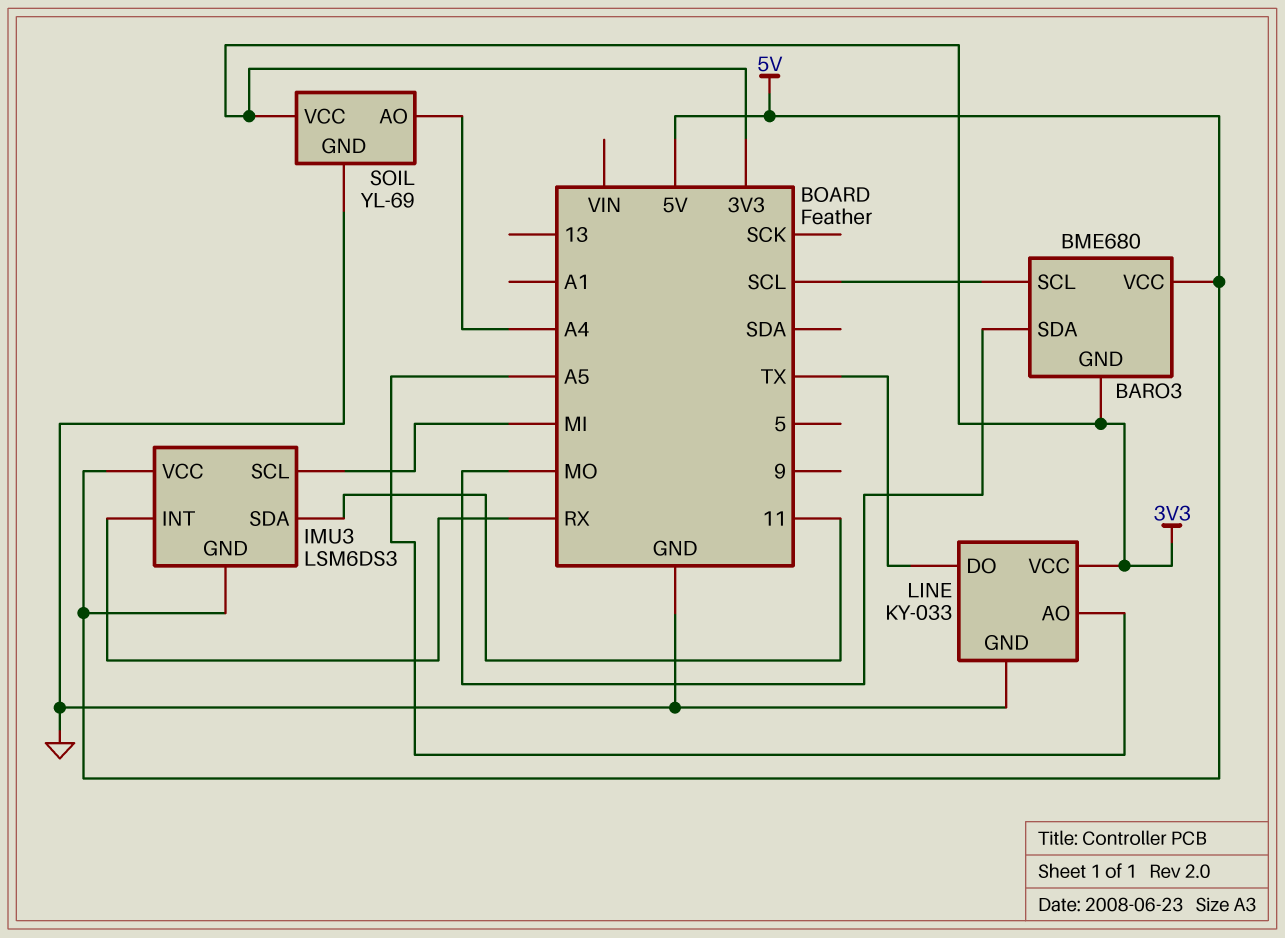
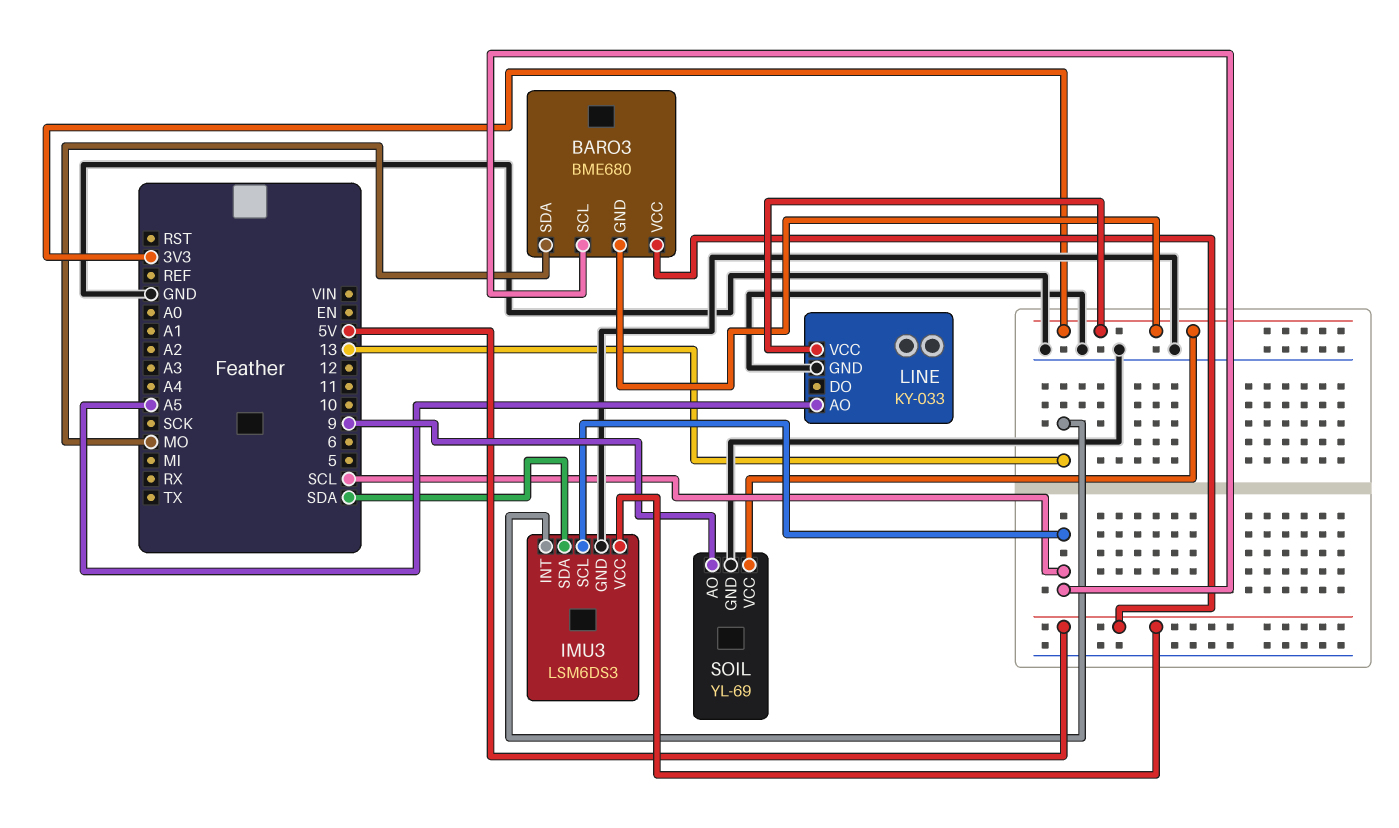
IMU3 pin GND: 5V -> GND
IMU3 pin INT: RX -> 13
IMU3 pin SCL: MI -> SCL
IMU3 pin SDA: 11 -> SDA
LINE pin DO: TX -> none
SOIL pin AO: A4 -> 9

